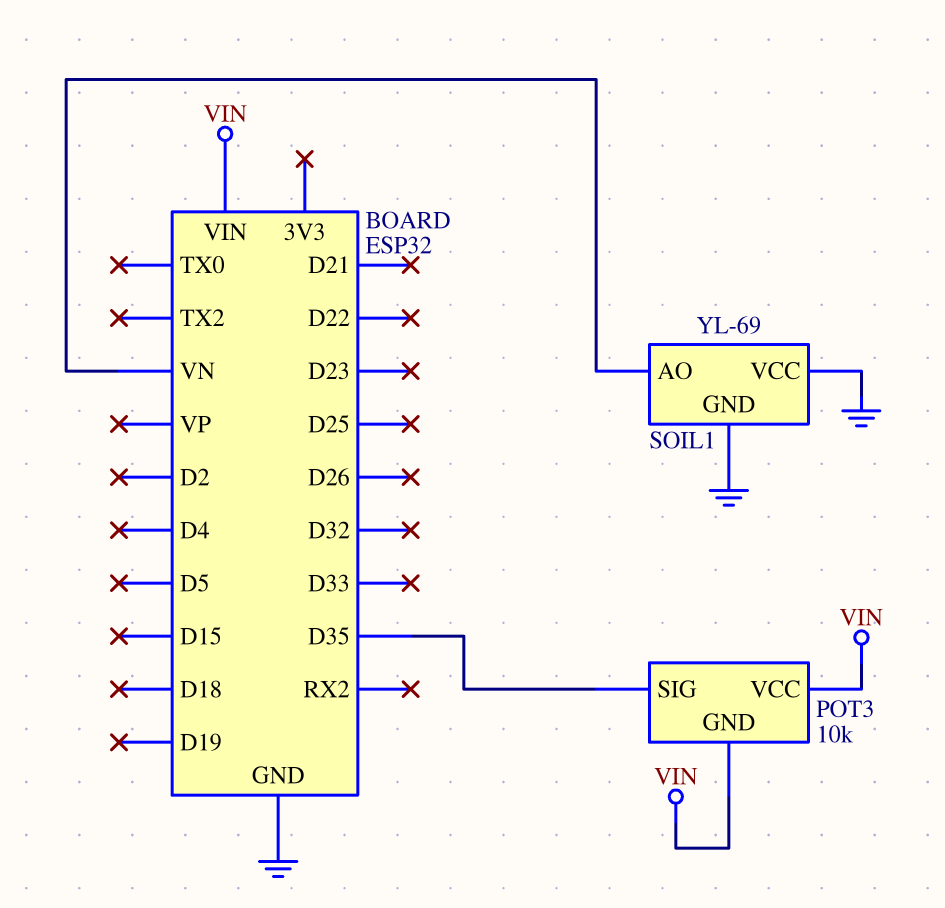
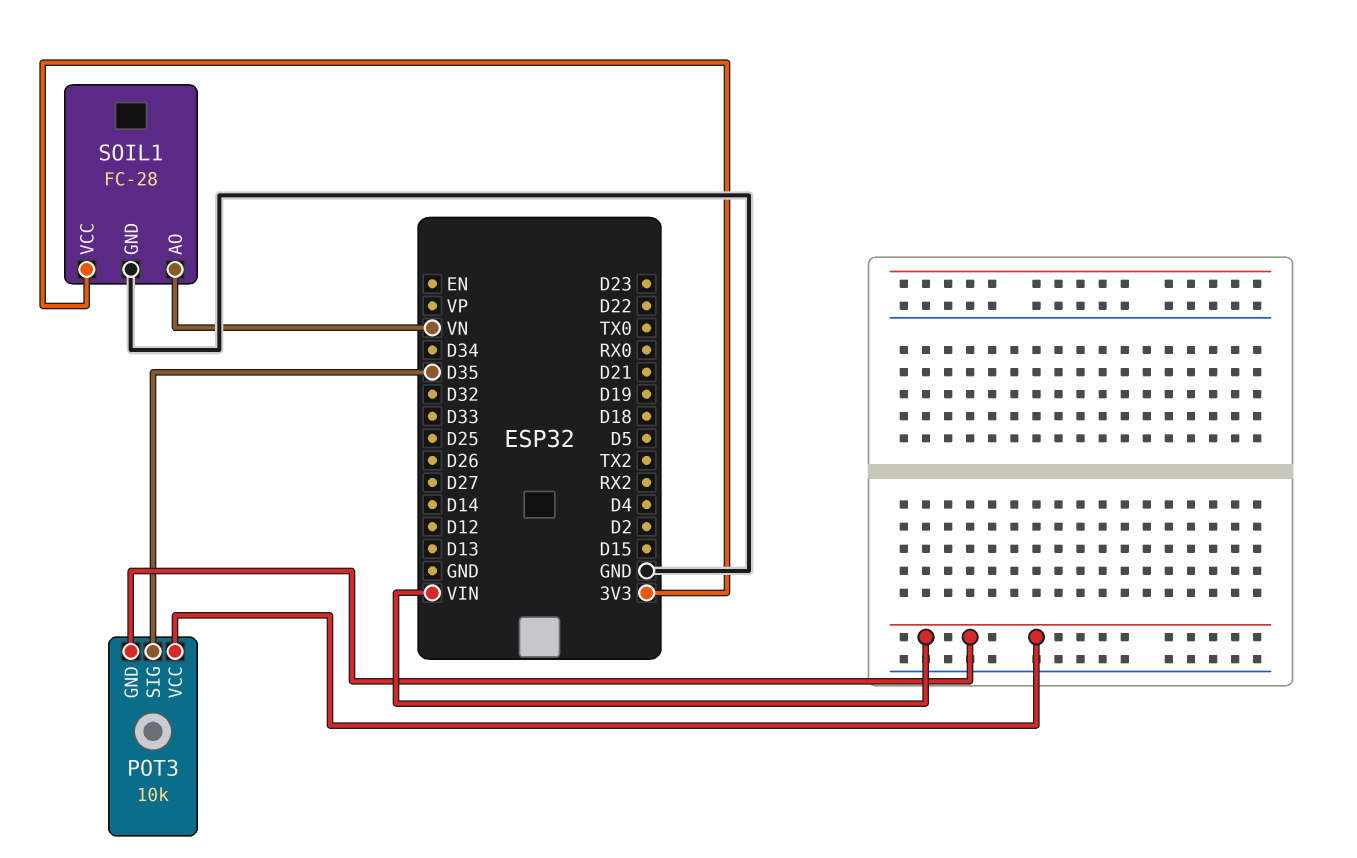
SOIL1: YL-69 -> FC-28
SOIL1 pin VCC: GND -> 3V3

